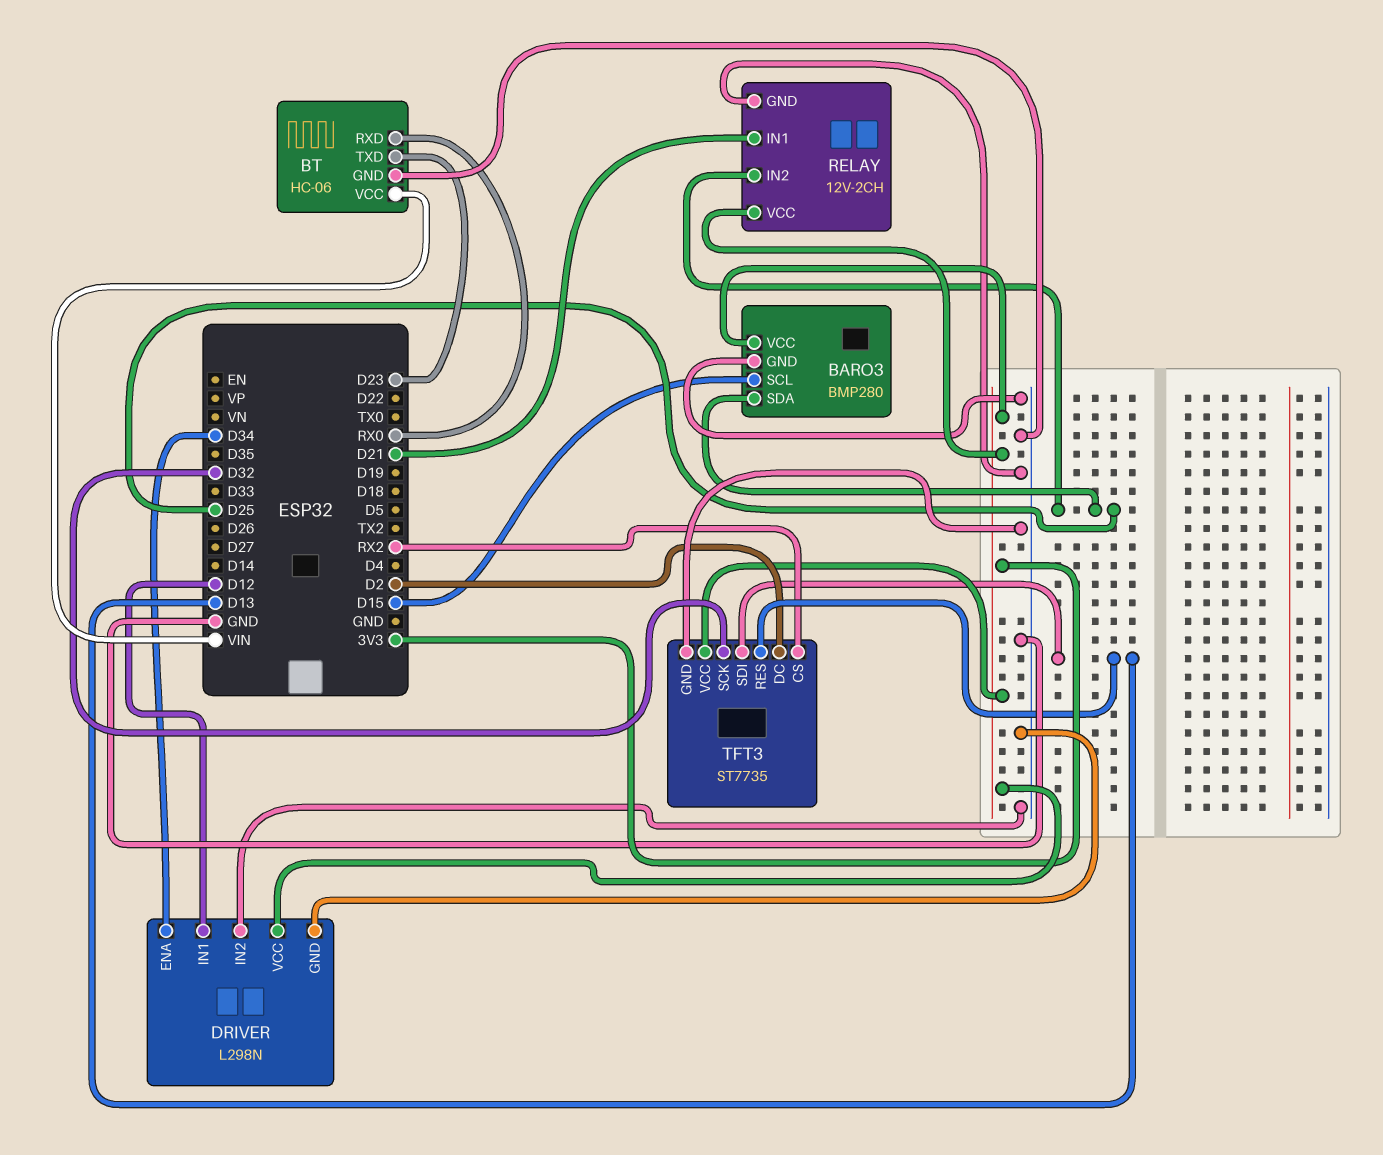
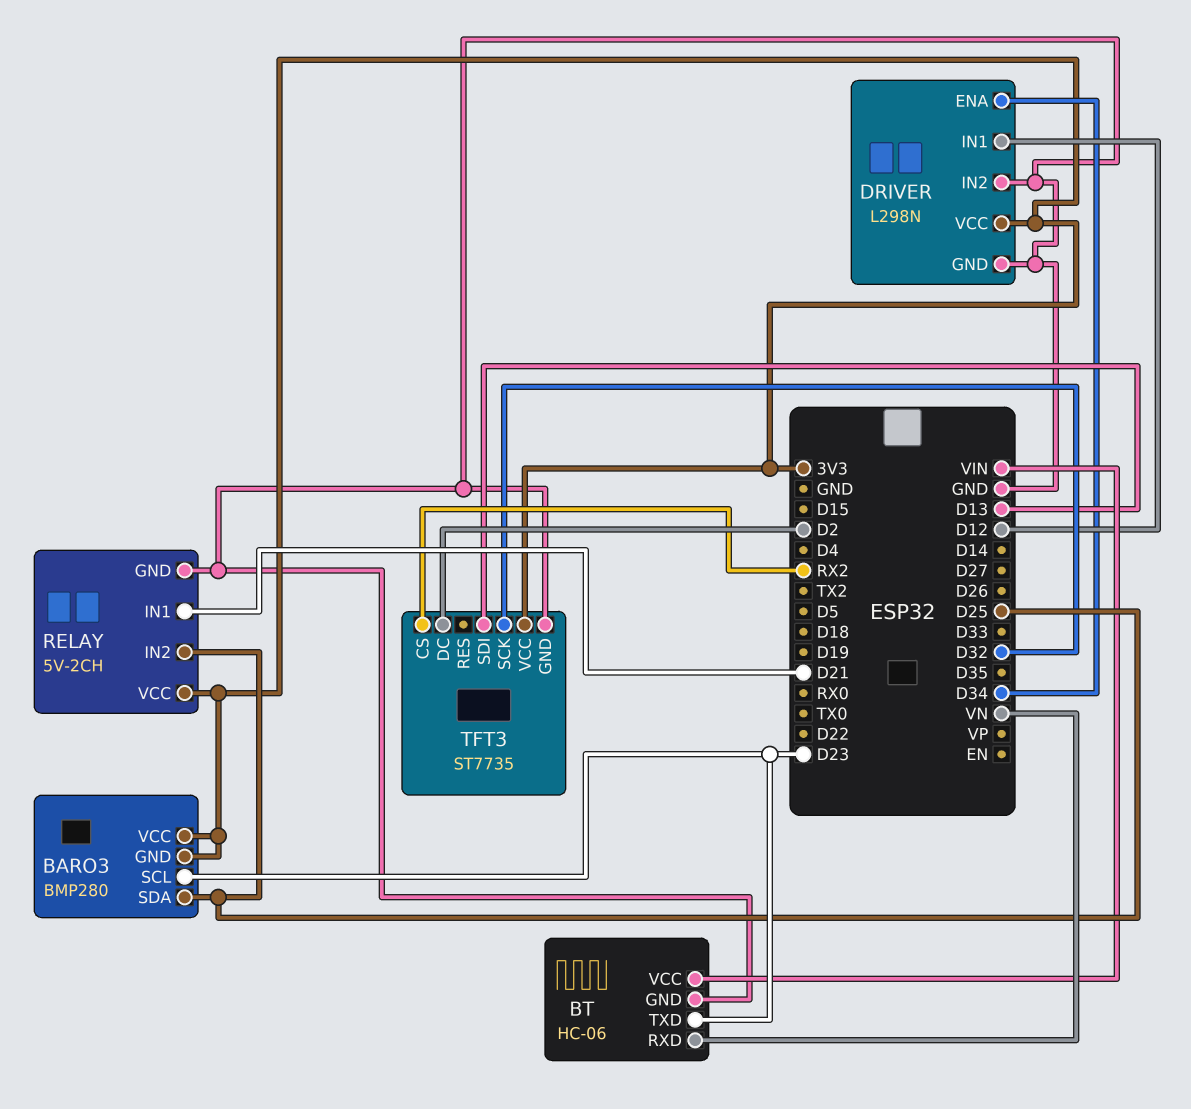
BARO3 pin GND: GND -> 3V3
BARO3 pin SCL: D15 -> D23
BT pin RXD: RX0 -> VN
RELAY: 12V-2CH -> 5V-2CH
TFT3 pin RES: D13 -> none

